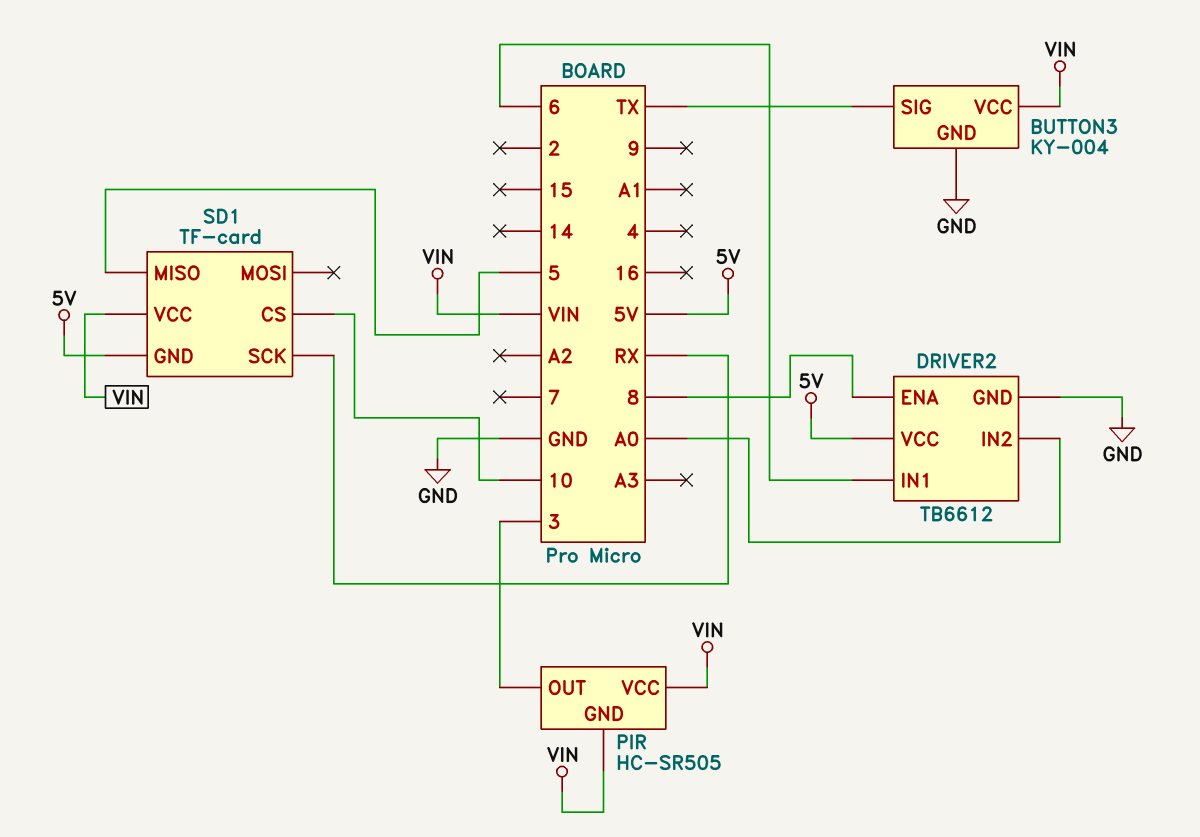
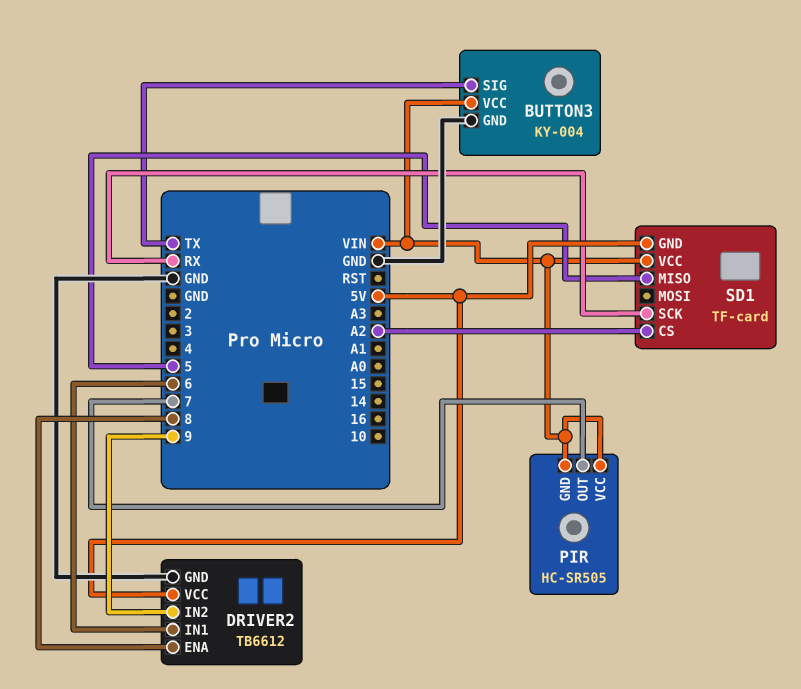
DRIVER2 pin IN2: A0 -> 9
PIR pin OUT: 3 -> 7
SD1 pin CS: 10 -> A2

